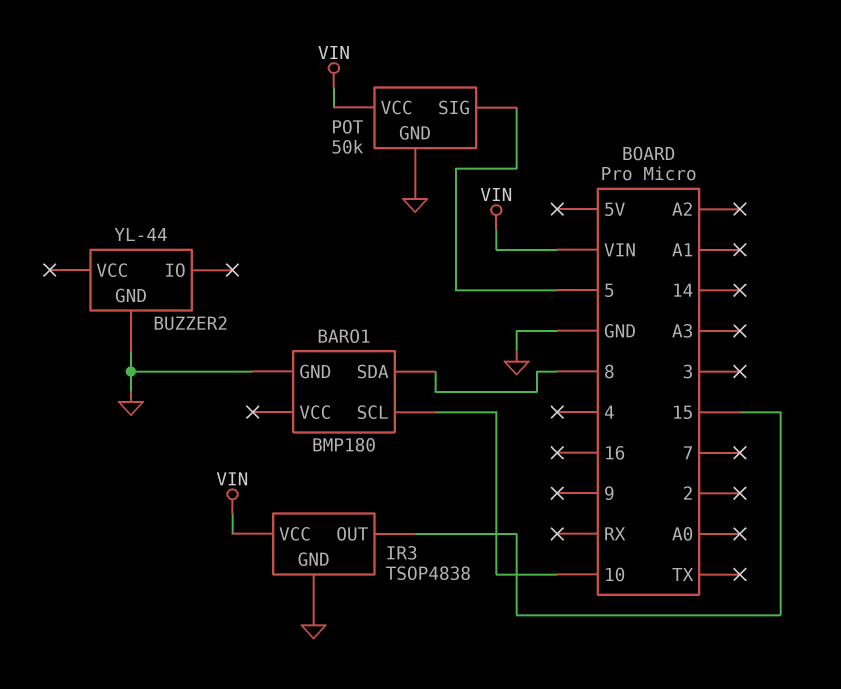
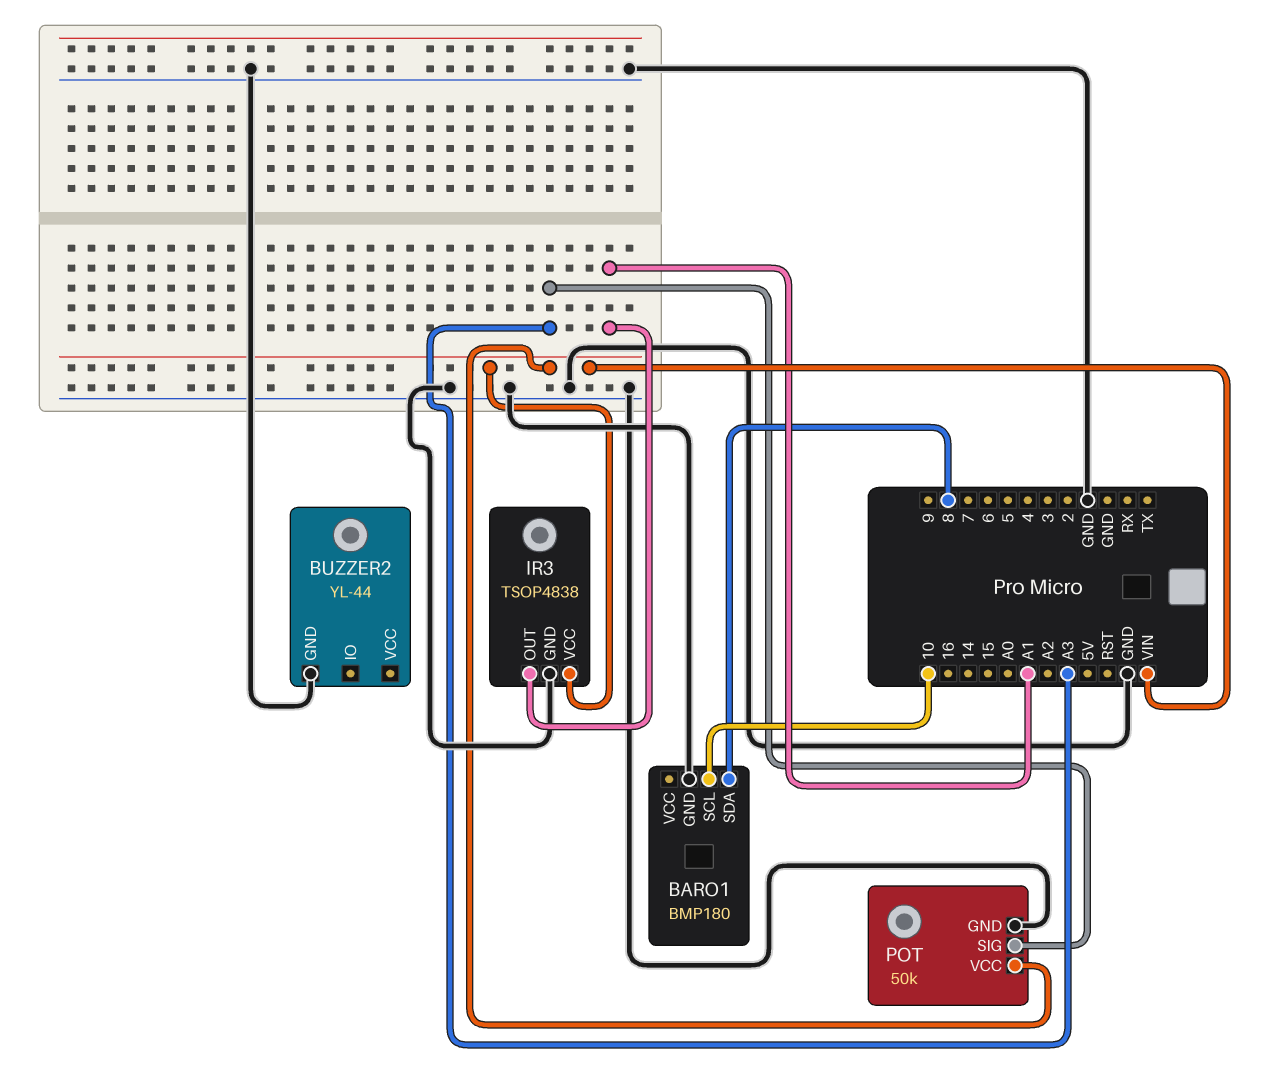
IR3 pin OUT: 15 -> A1
POT pin SIG: 5 -> A3

